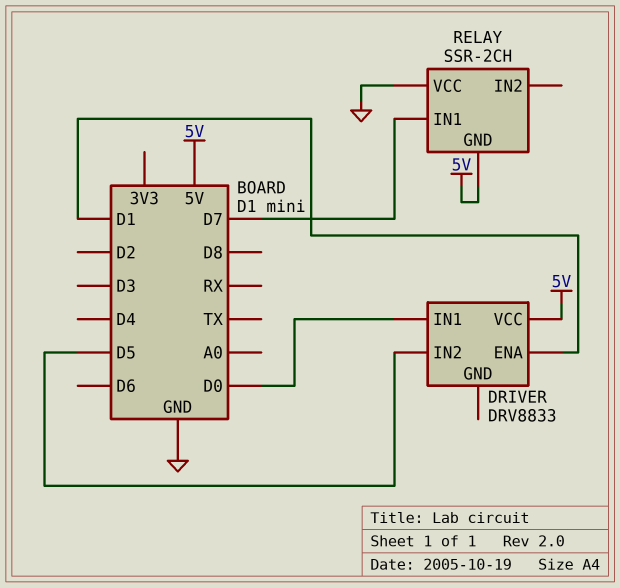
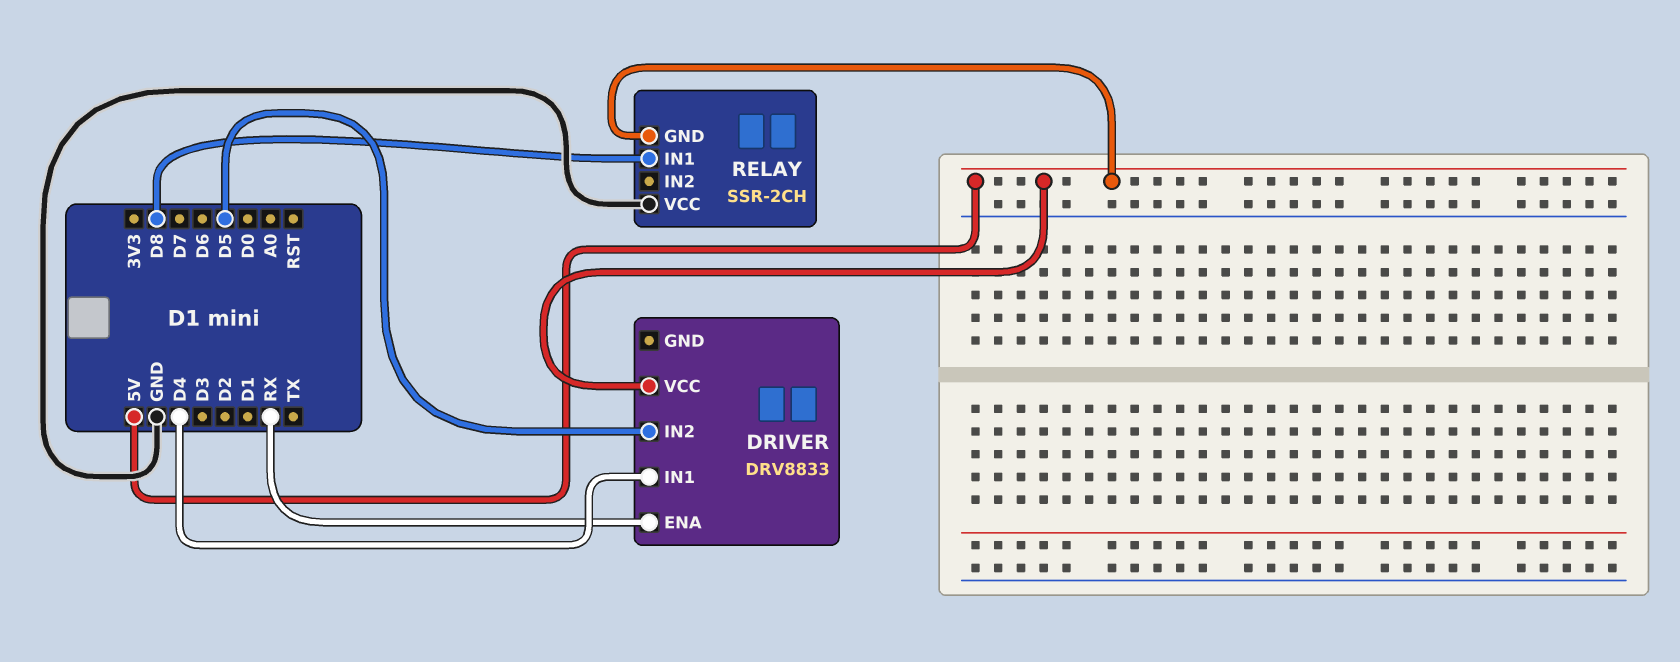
DRIVER pin ENA: D1 -> RX
DRIVER pin IN1: D0 -> D4
RELAY pin IN1: D7 -> D8

